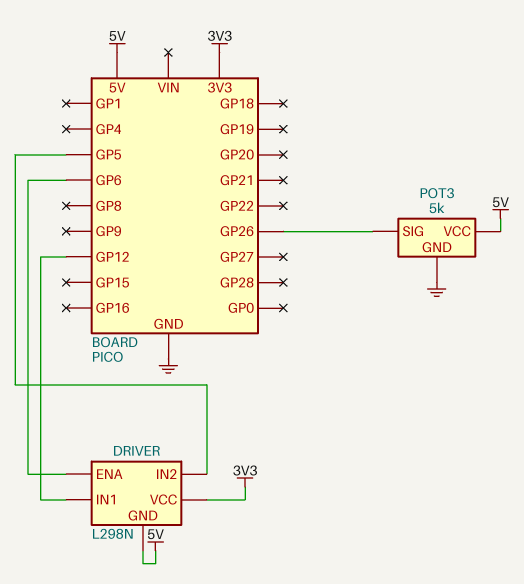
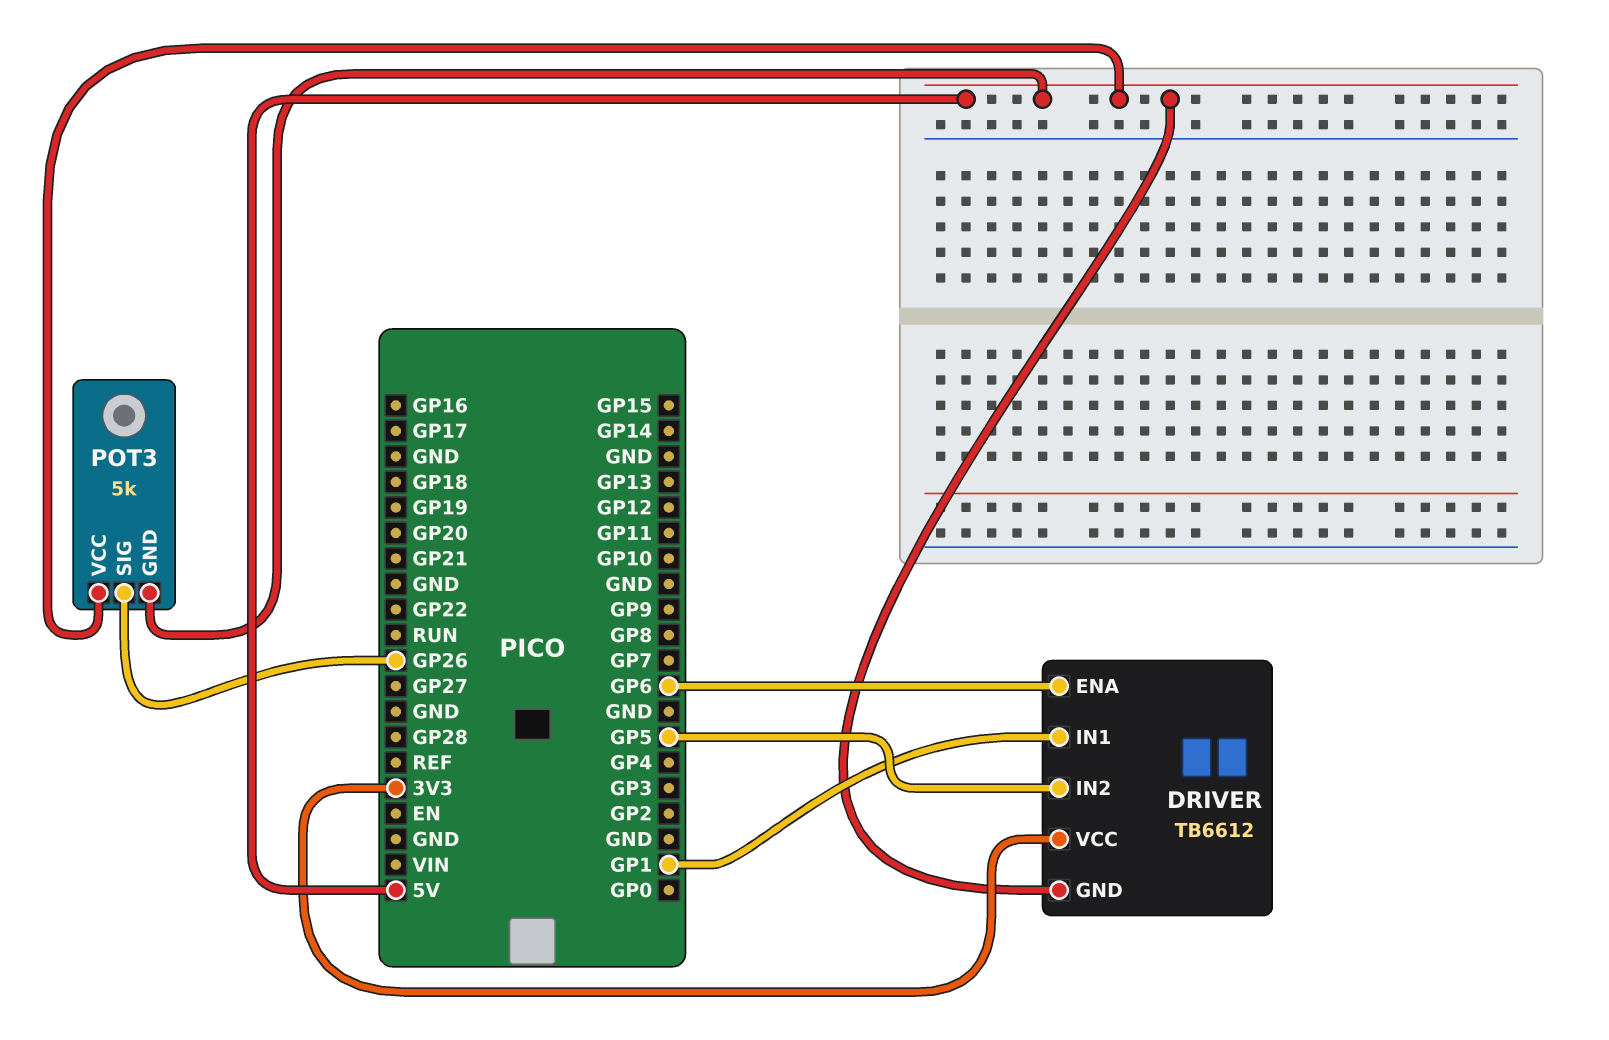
DRIVER: L298N -> TB6612
DRIVER pin IN1: GP12 -> GP1
POT3 pin GND: GND -> 5V

